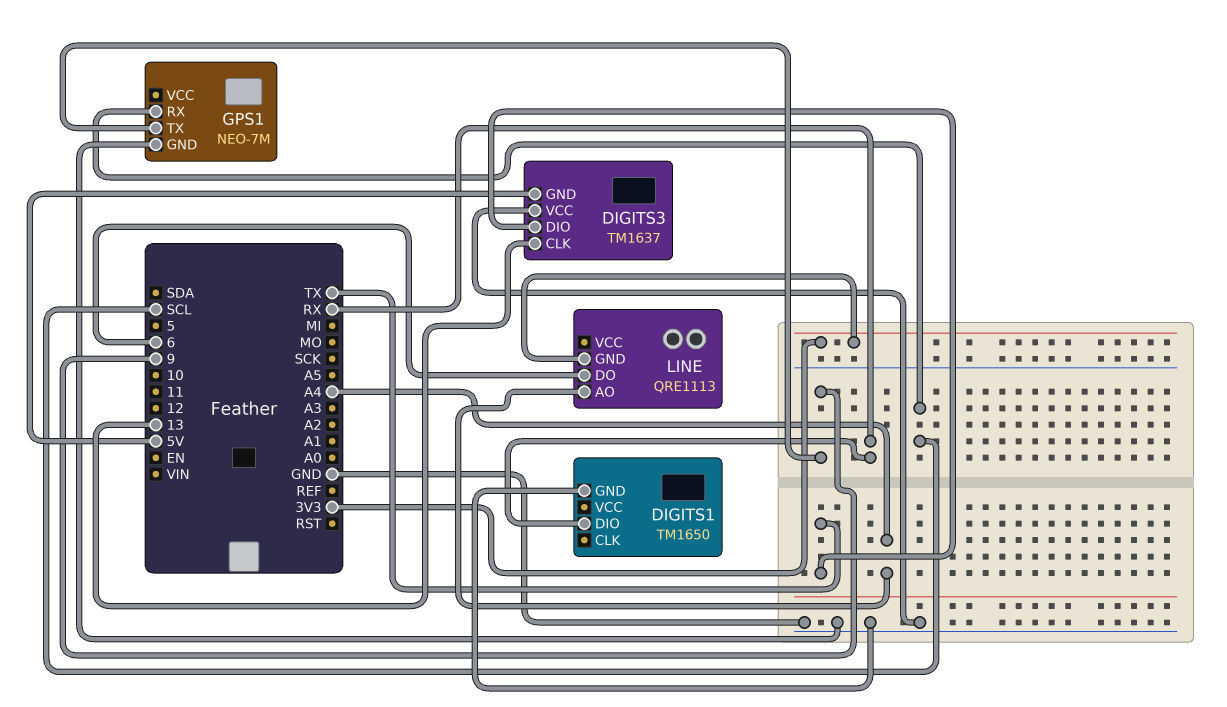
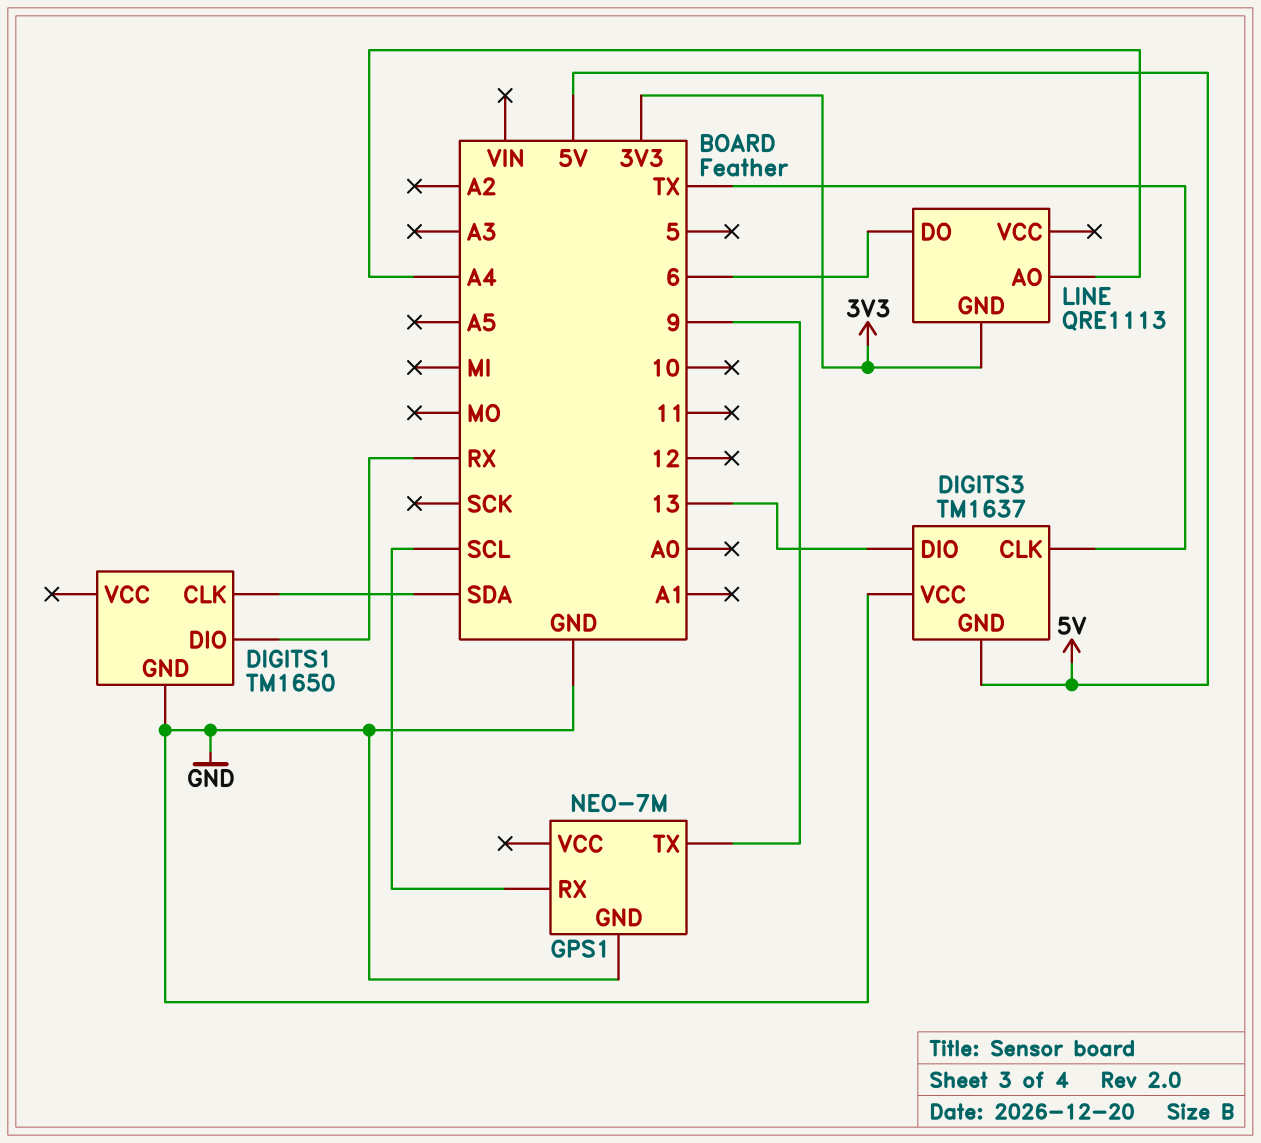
DIGITS1 pin CLK: none -> SDA
DIGITS3 pin CLK: 13 -> TX
DIGITS3 pin DIO: TX -> 13

